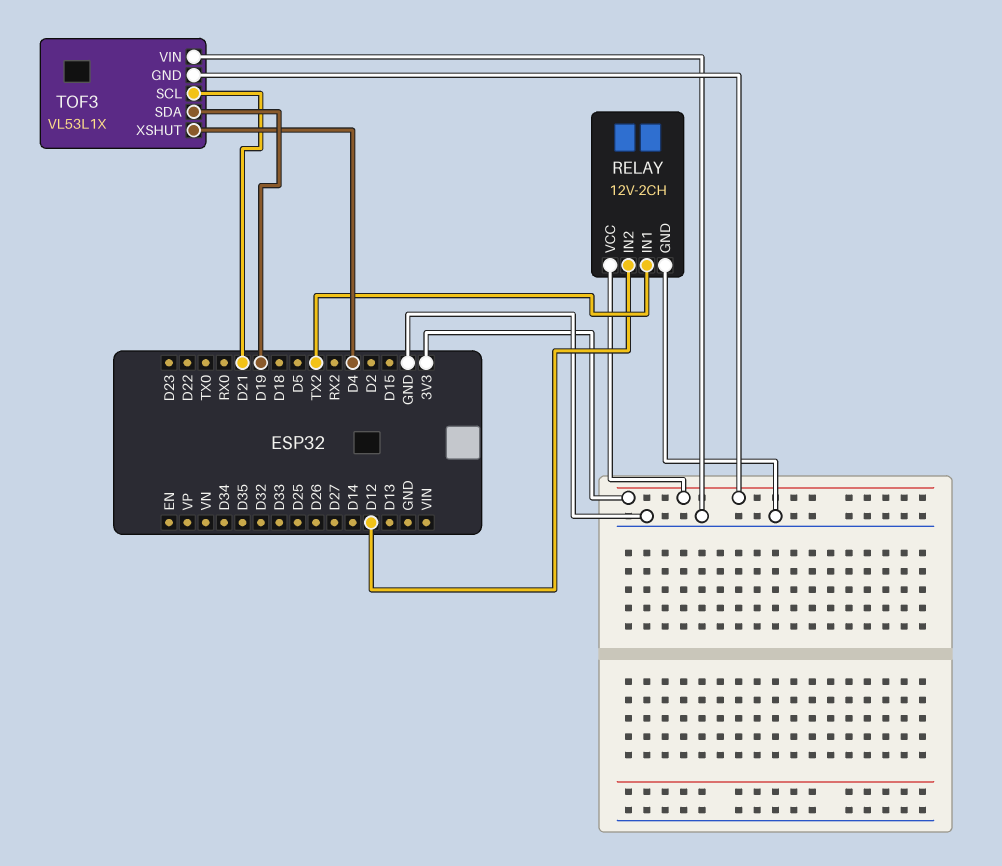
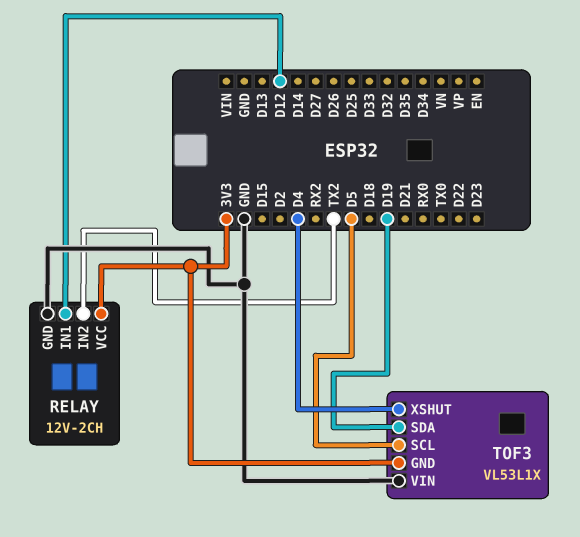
RELAY pin IN1: TX2 -> D12
RELAY pin IN2: D12 -> TX2
TOF3 pin SCL: D21 -> D5

